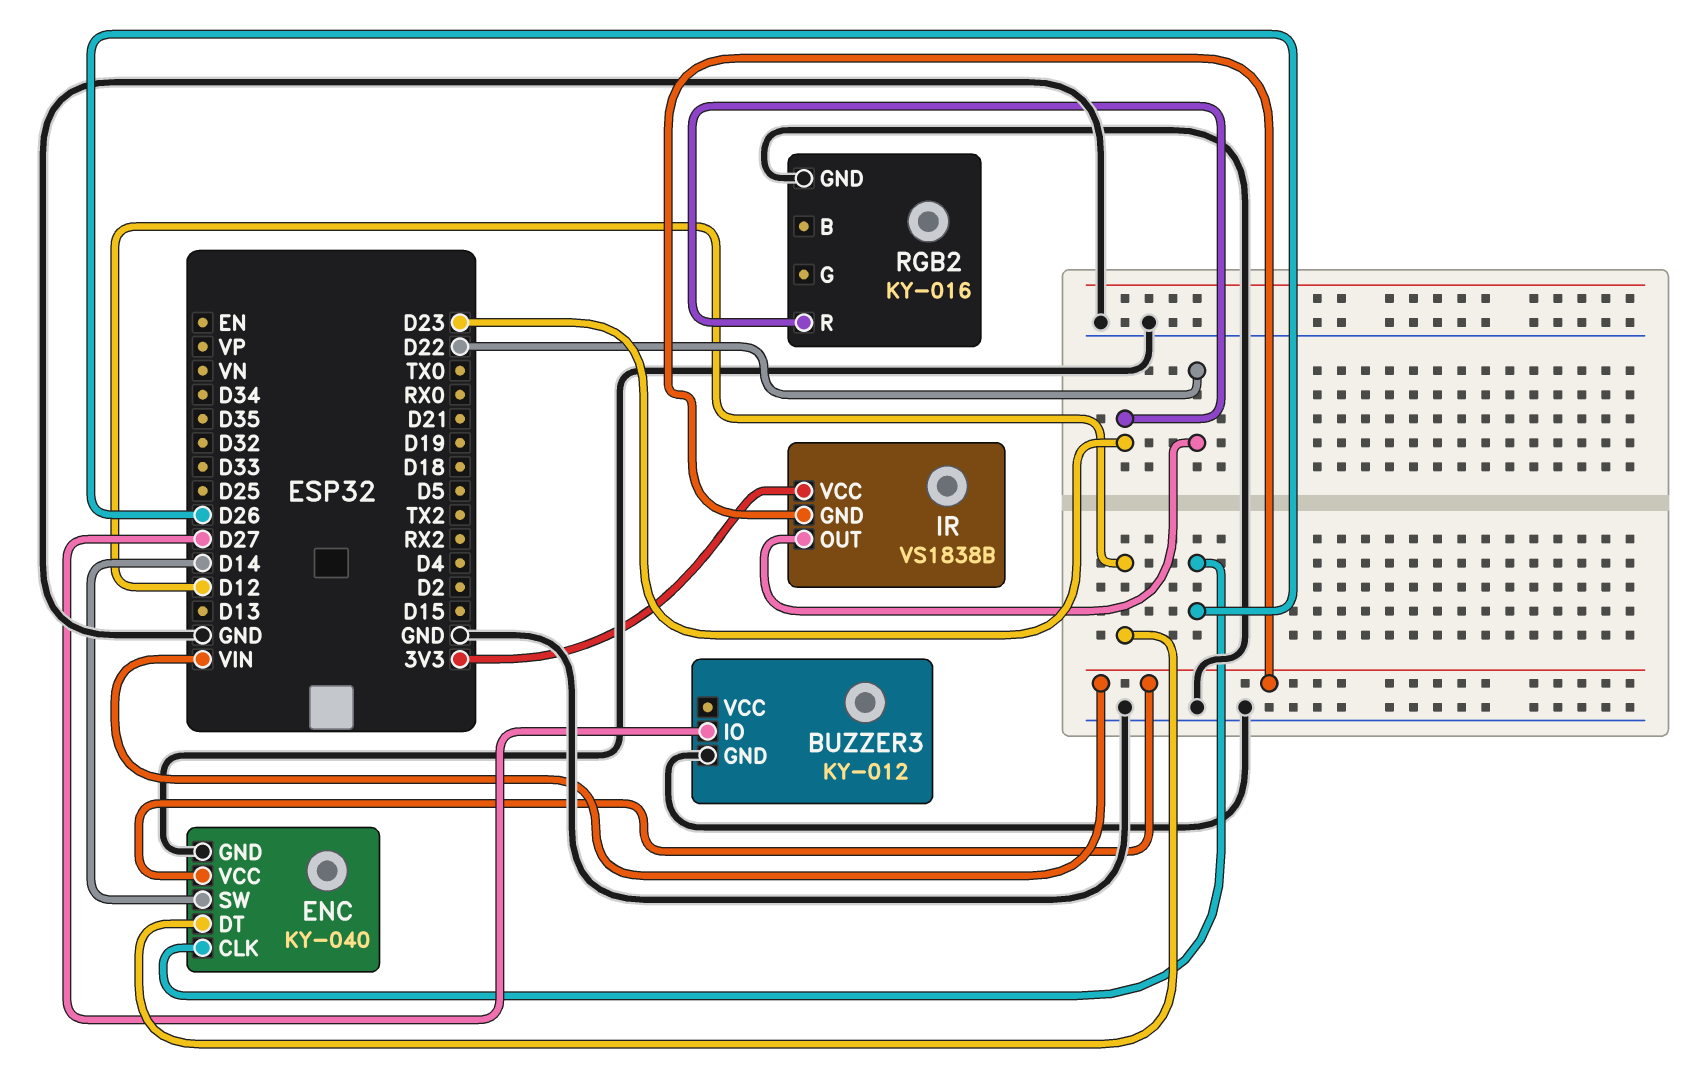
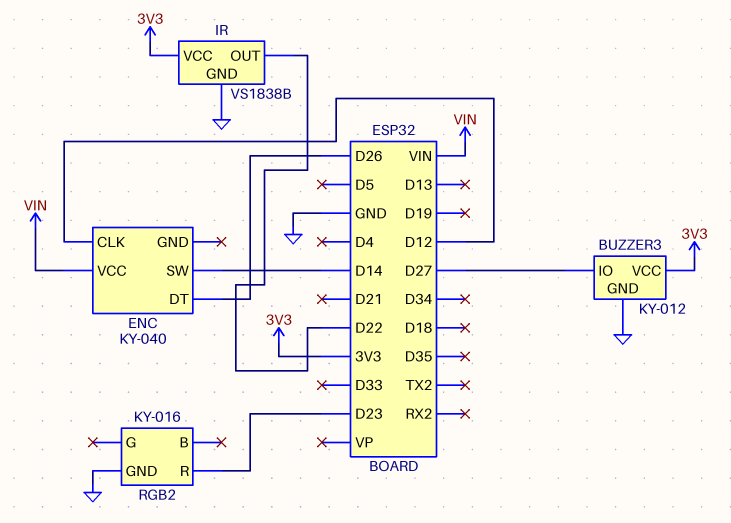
BUZZER3 pin VCC: none -> 3V3
ENC pin CLK: D26 -> D12
ENC pin DT: D12 -> D26
ENC pin GND: GND -> none
IR pin GND: VIN -> GND

